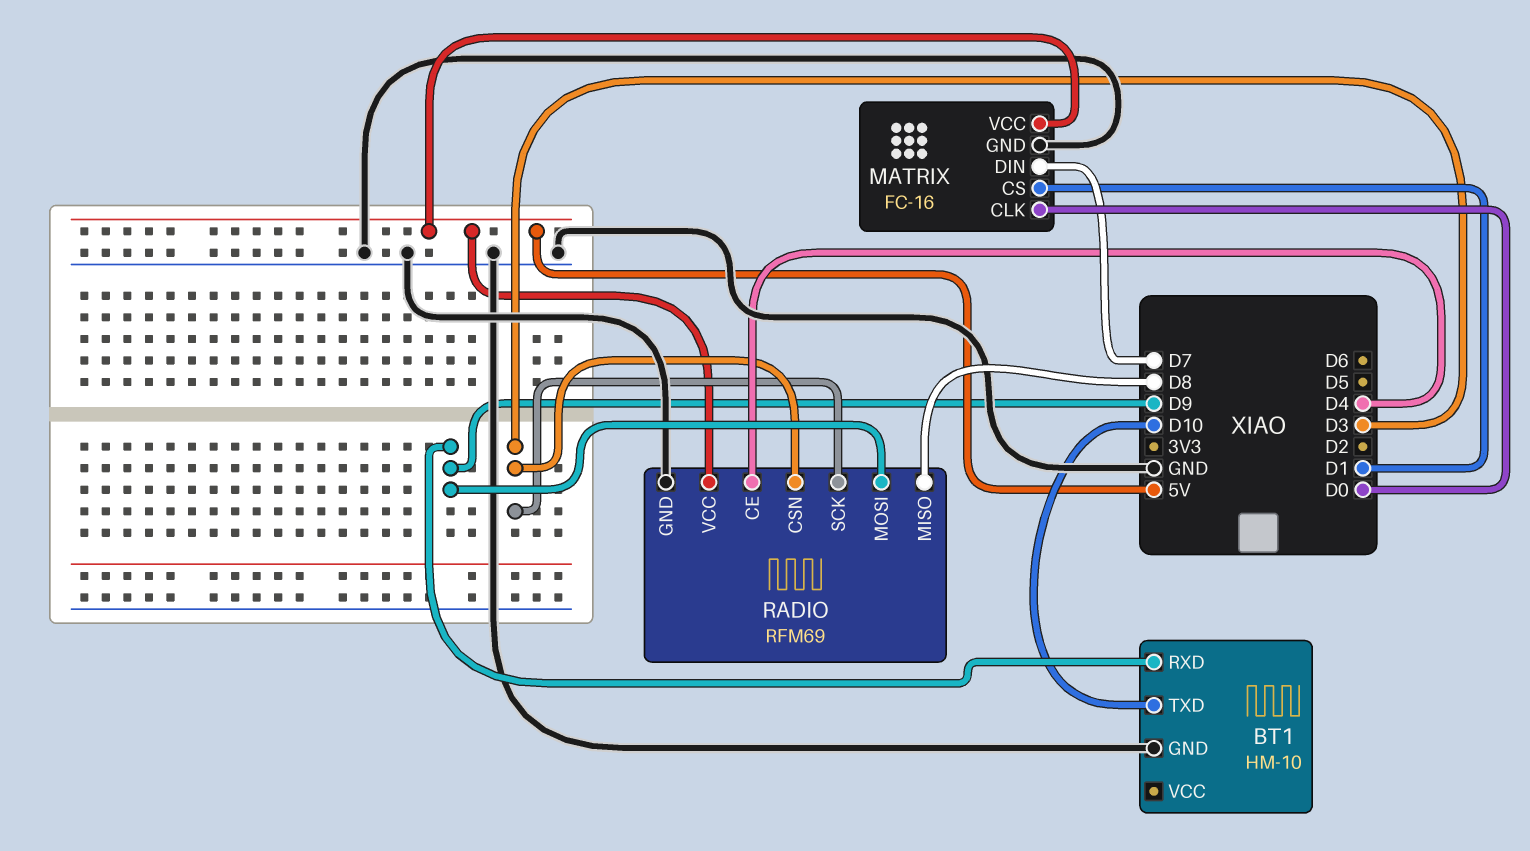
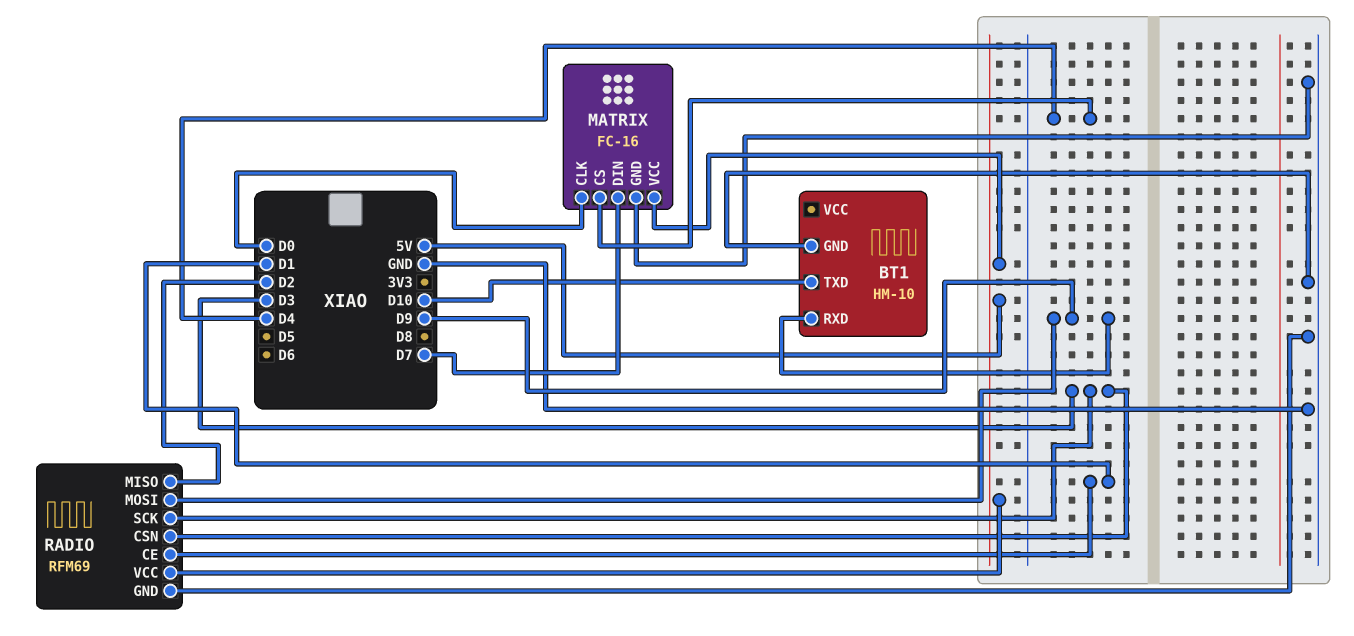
MATRIX pin CS: D1 -> D4
RADIO pin CE: D4 -> D1
RADIO pin MISO: D8 -> D2

